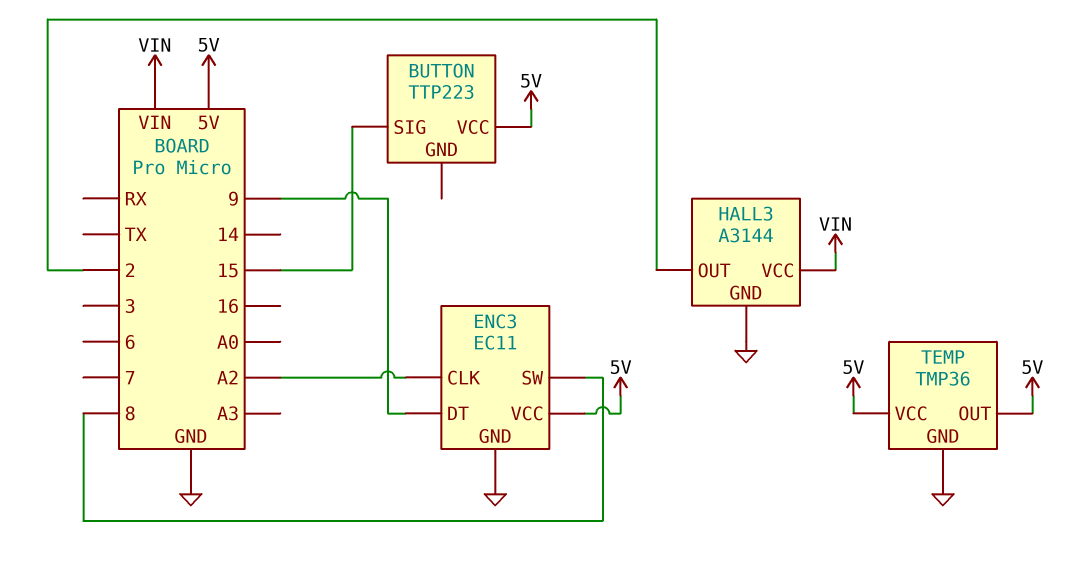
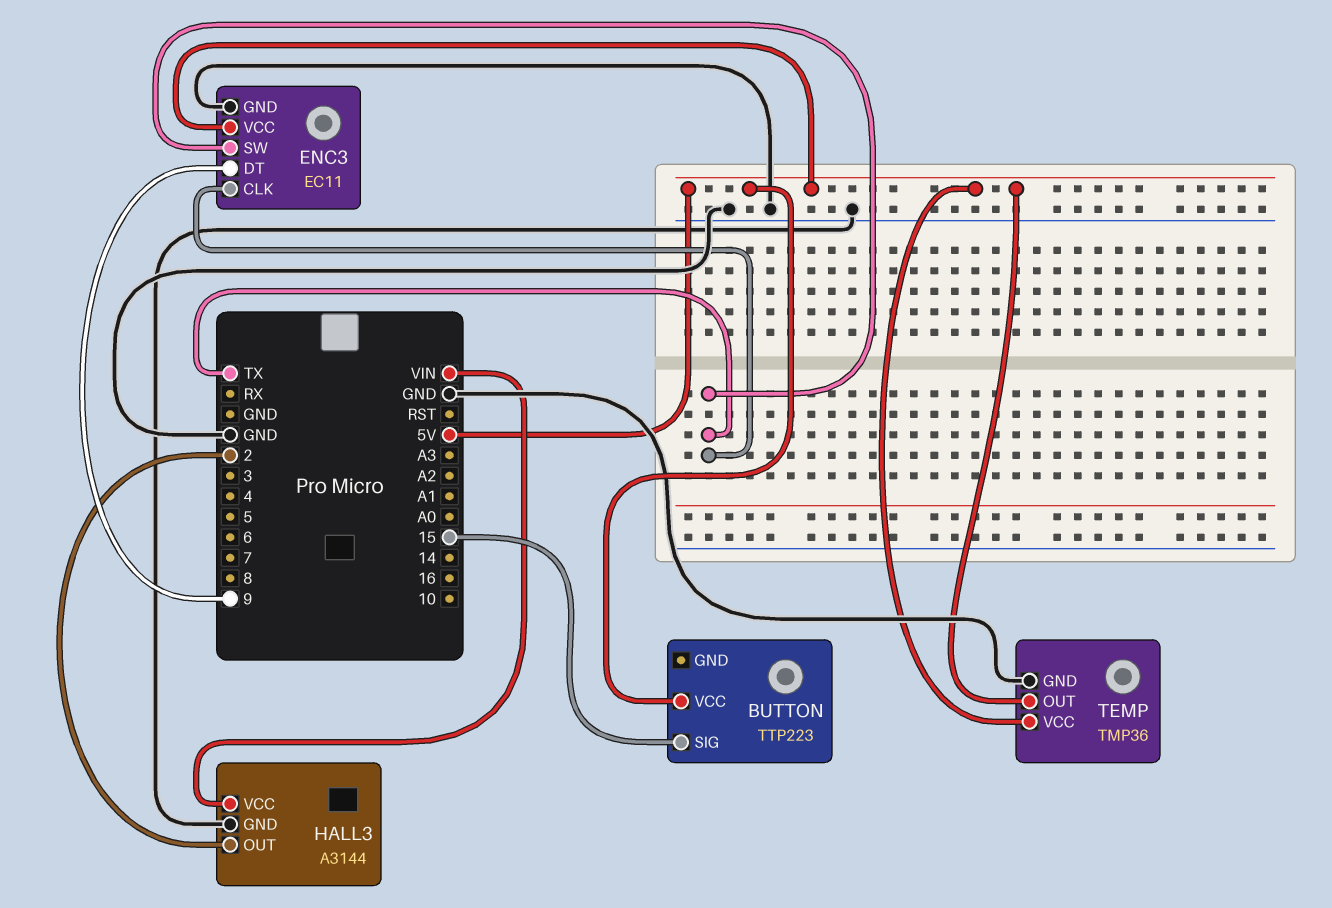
ENC3 pin CLK: A2 -> TX
ENC3 pin SW: 8 -> TX

